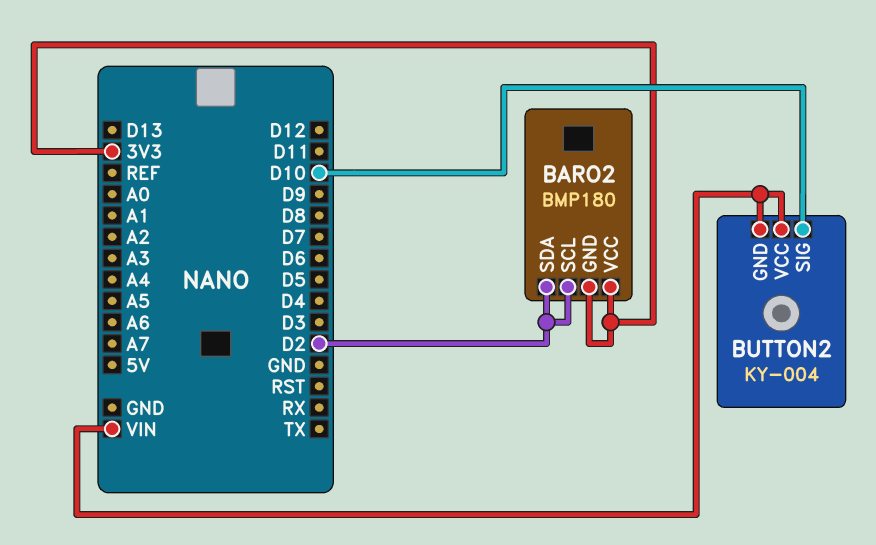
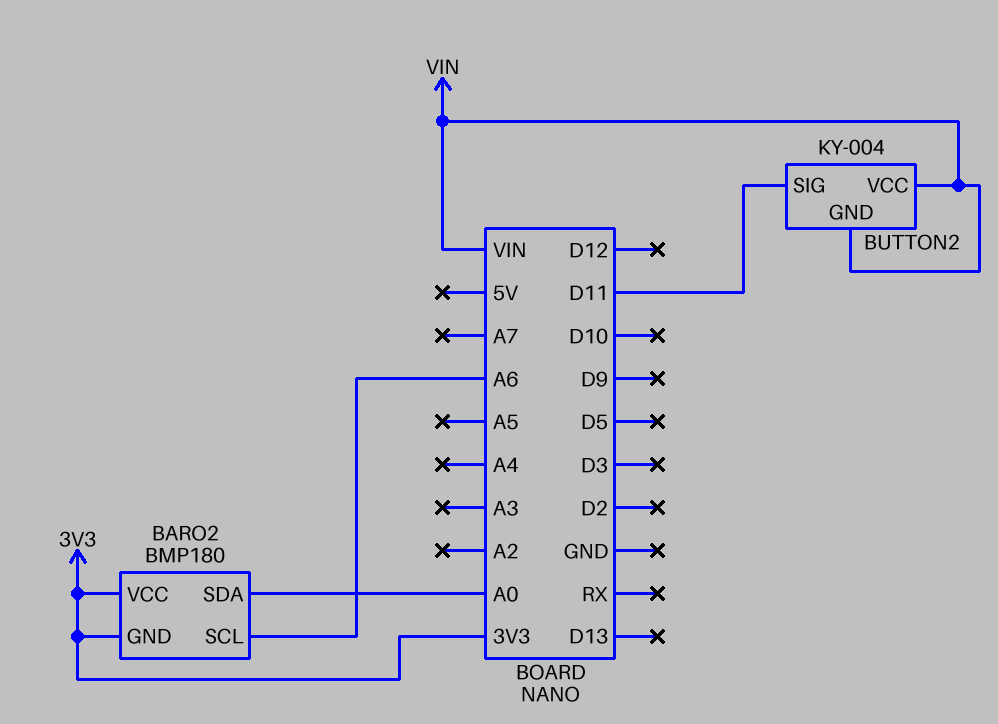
BARO2 pin SCL: D2 -> A6
BARO2 pin SDA: D2 -> A0
BUTTON2 pin SIG: D10 -> D11

